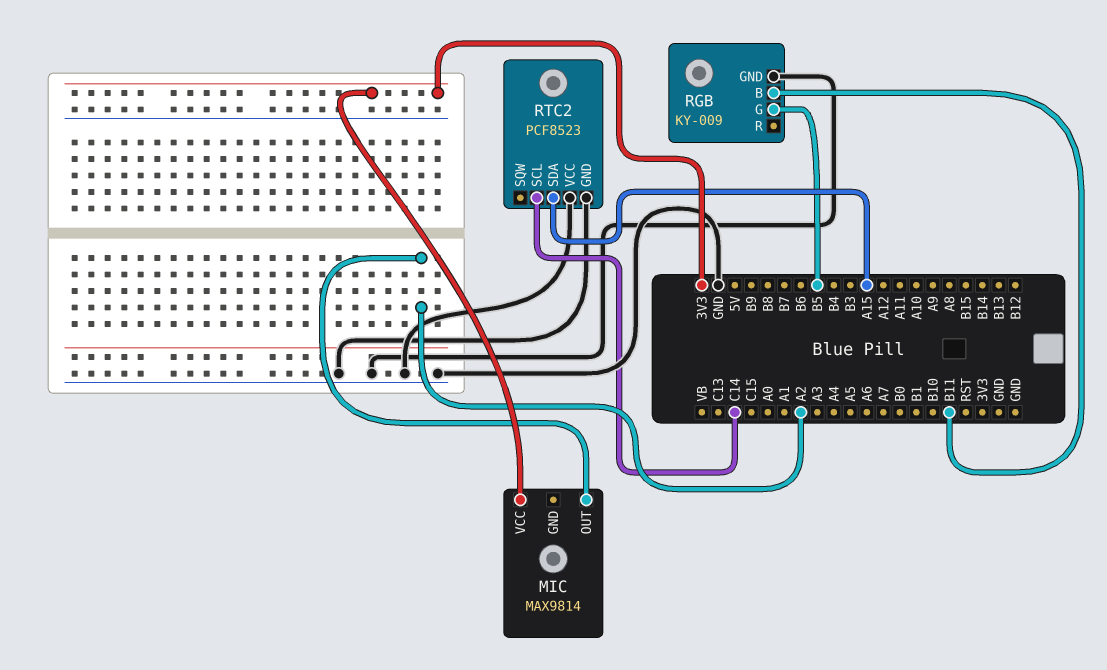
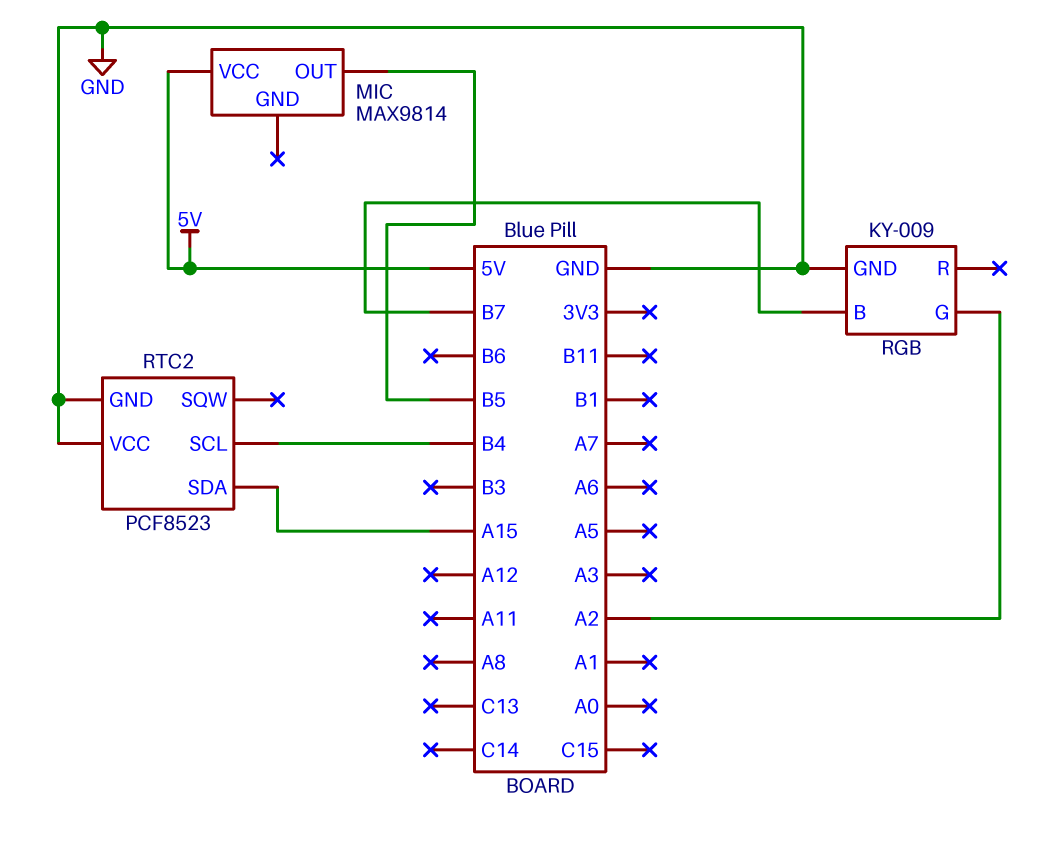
MIC pin OUT: A2 -> B5
MIC pin VCC: 3V3 -> 5V
RGB pin B: B11 -> B7
RGB pin G: B5 -> A2
RTC2 pin SCL: C14 -> B4

